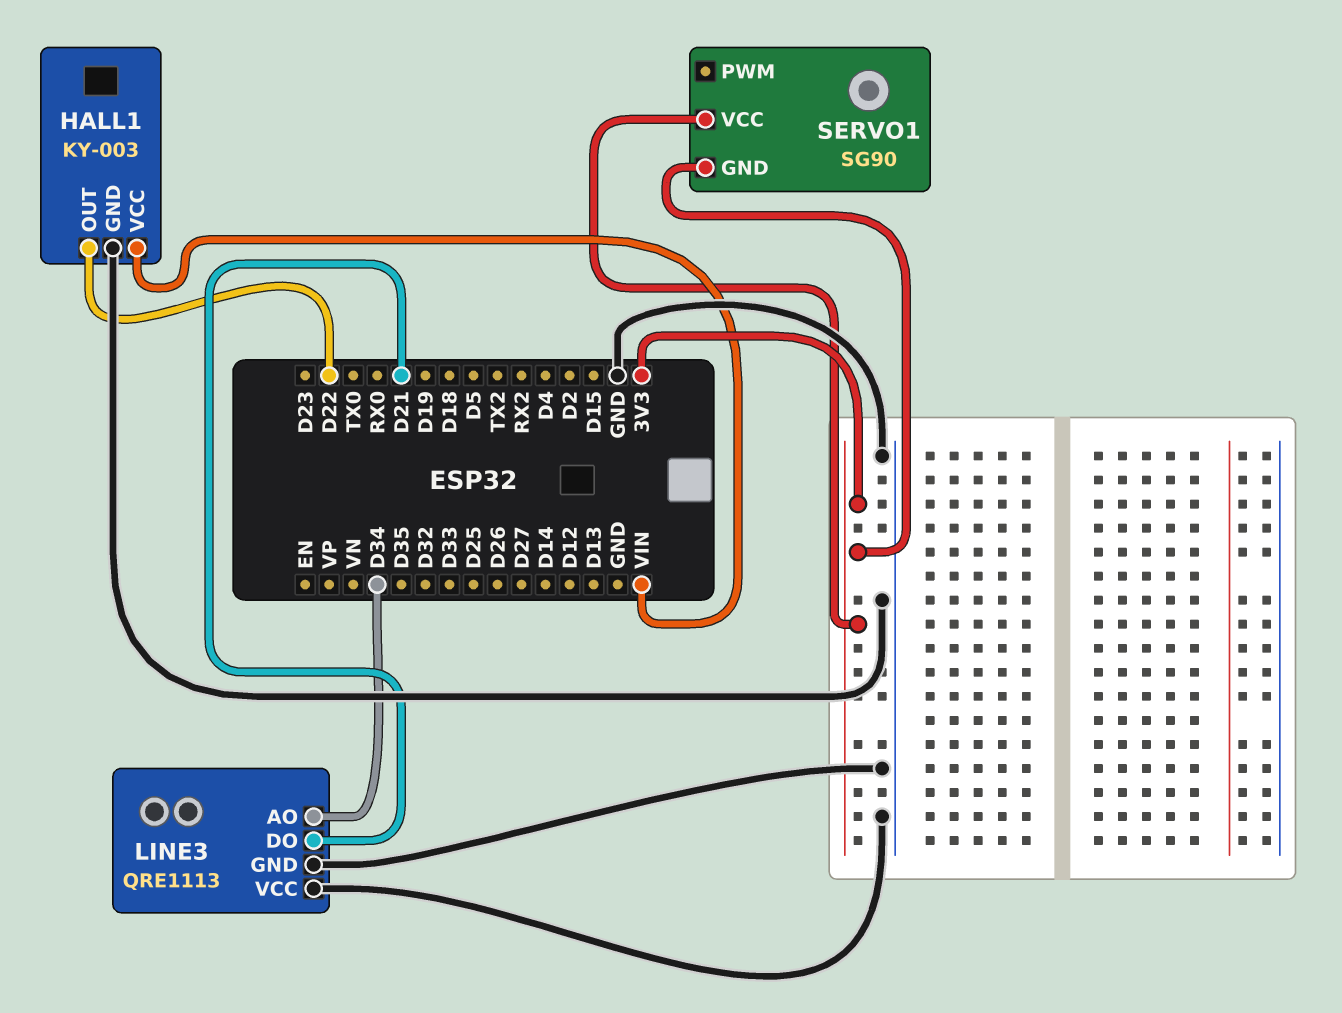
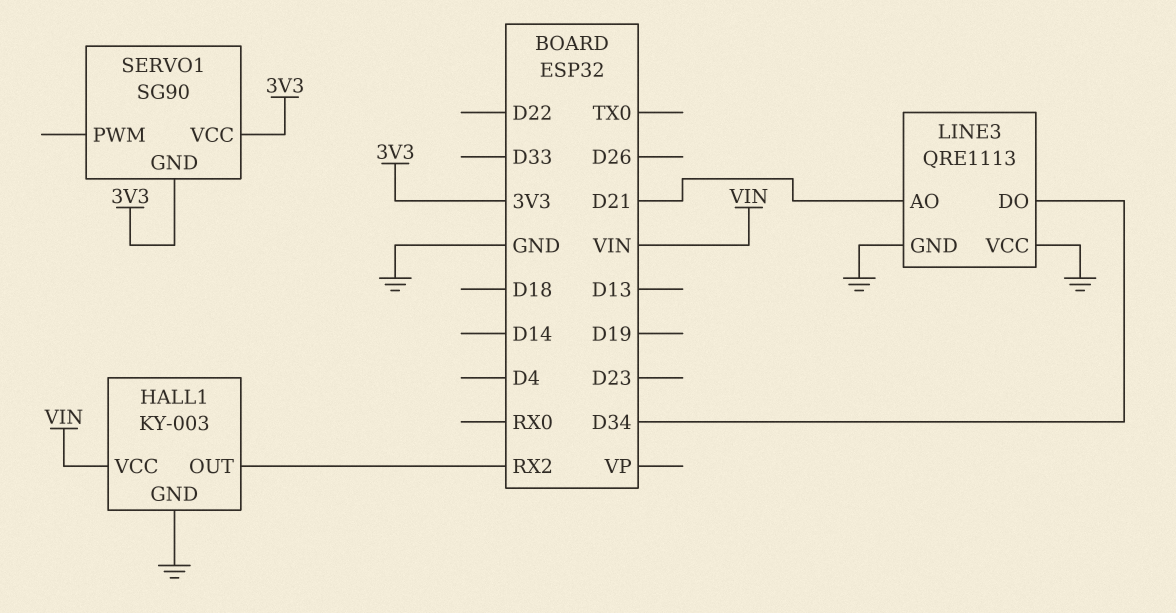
HALL1 pin OUT: D22 -> RX2
LINE3 pin AO: D34 -> D21
LINE3 pin DO: D21 -> D34

